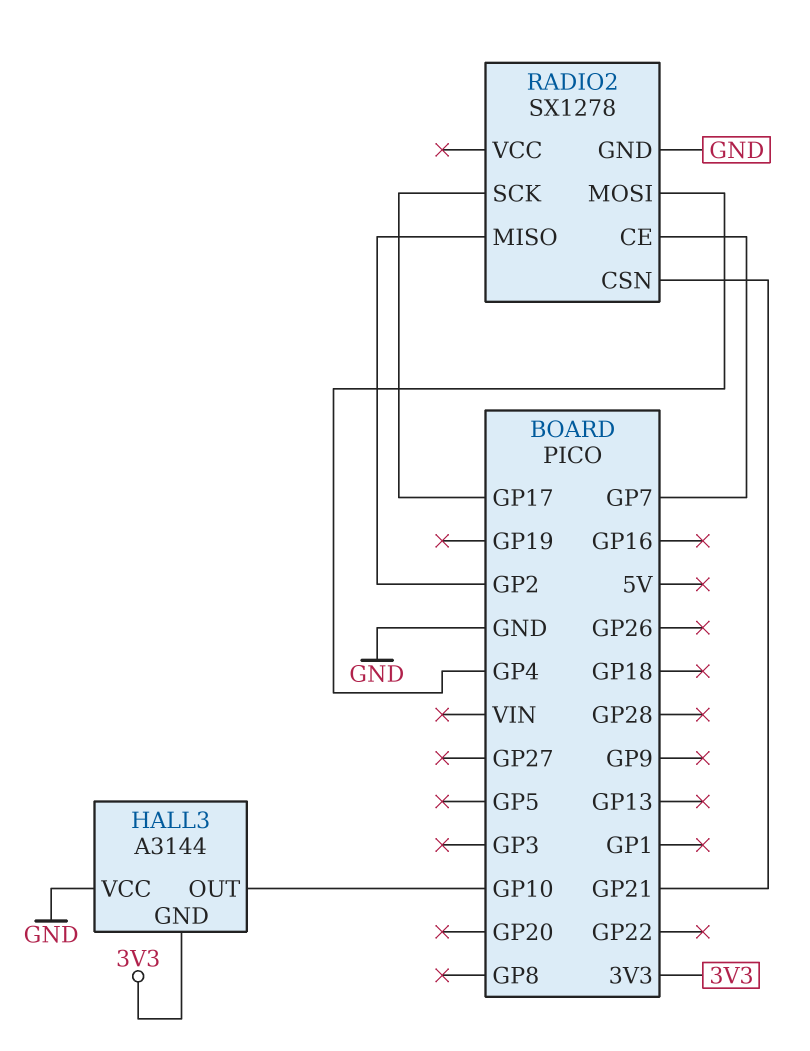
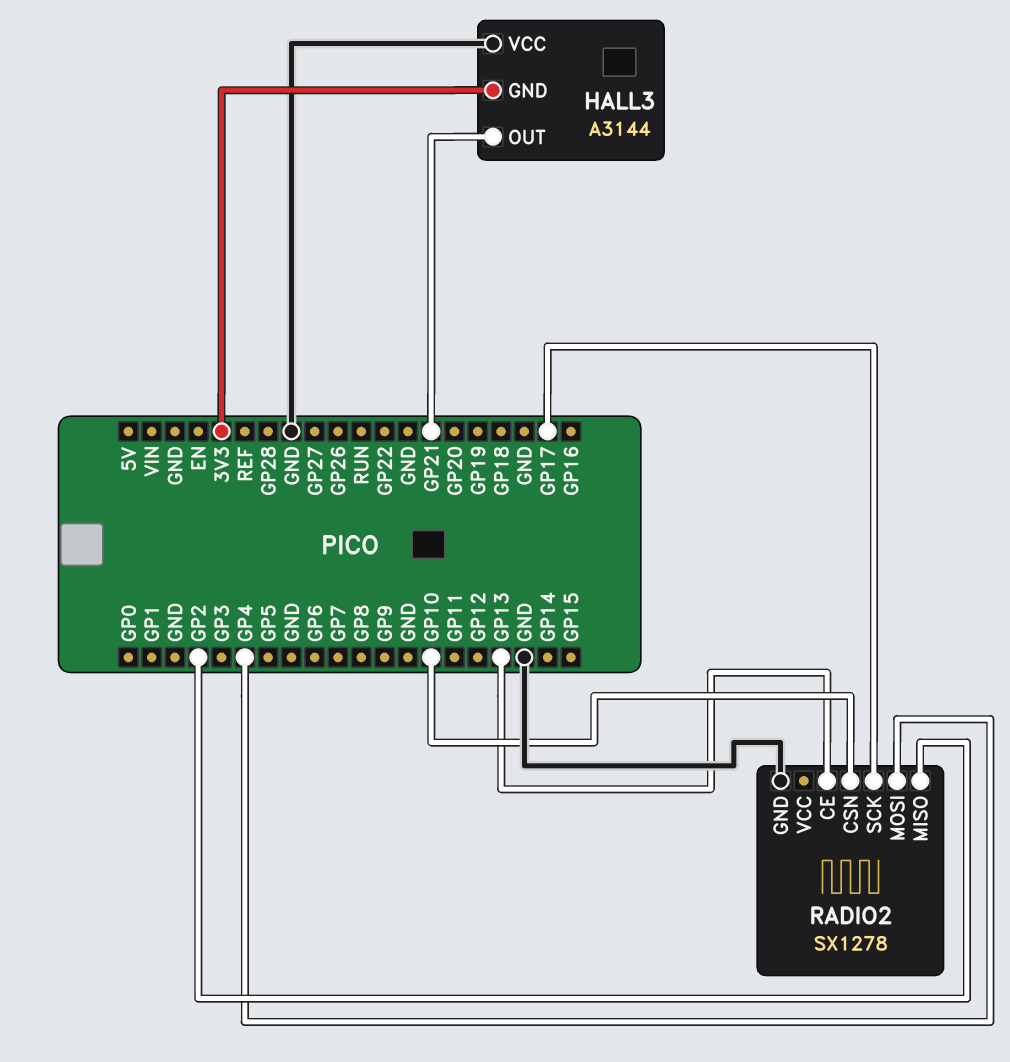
HALL3 pin OUT: GP10 -> GP21
RADIO2 pin CE: GP7 -> GP13
RADIO2 pin CSN: GP21 -> GP10

